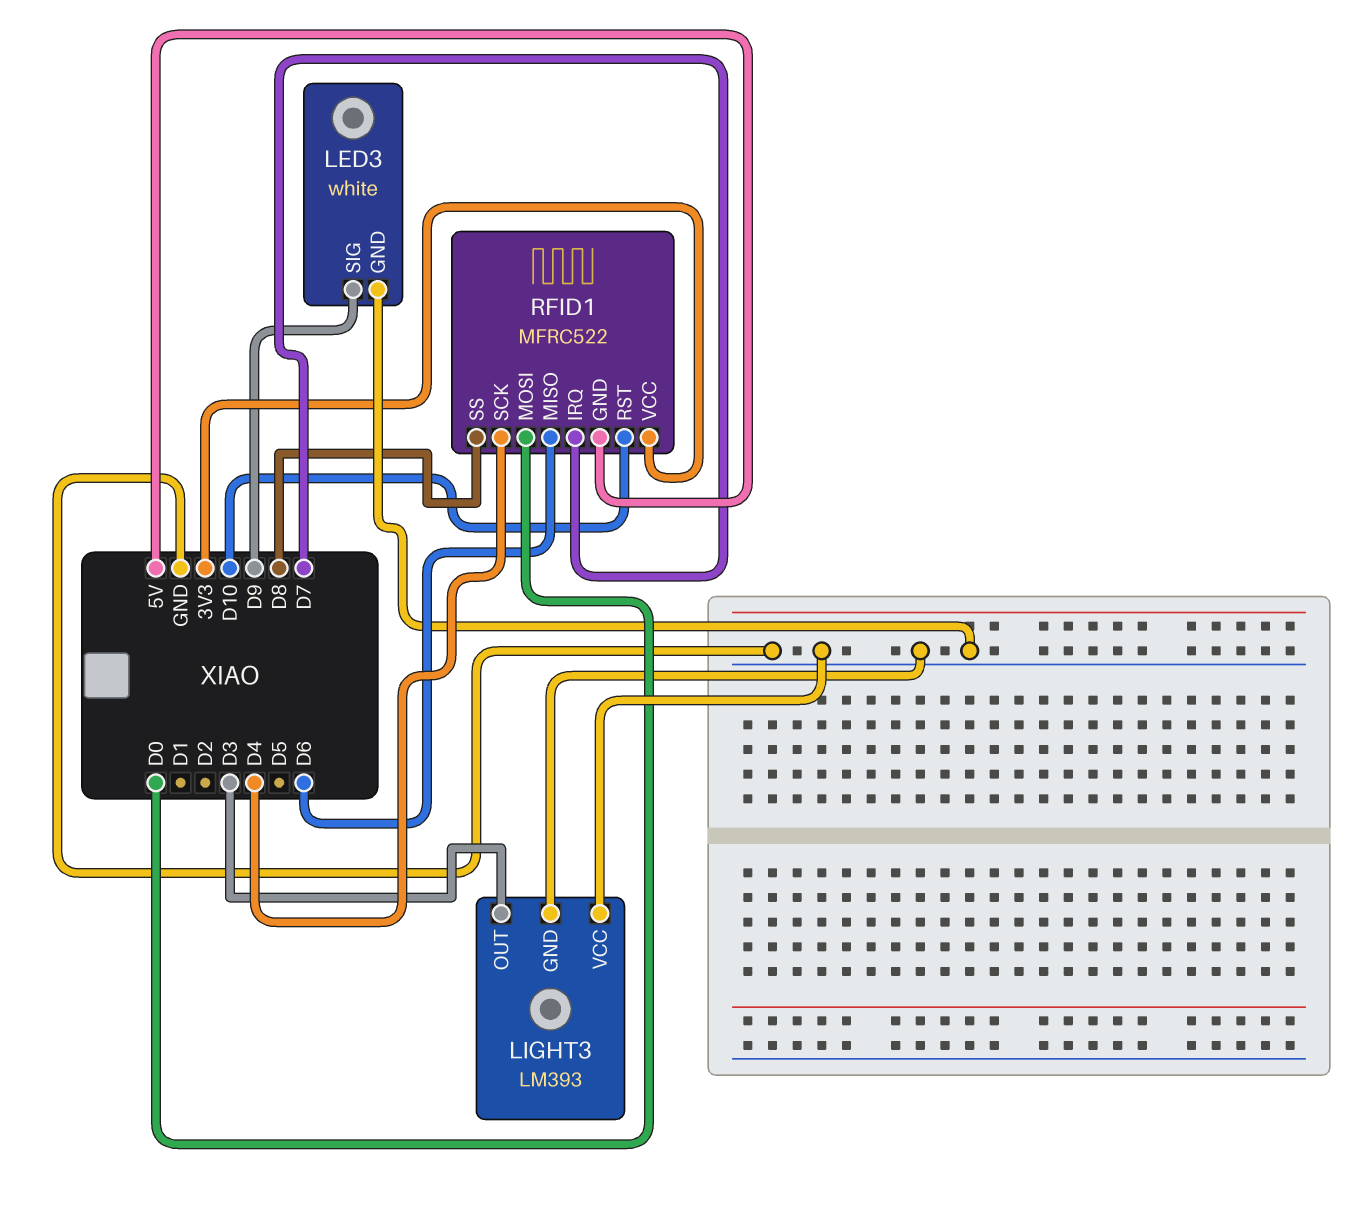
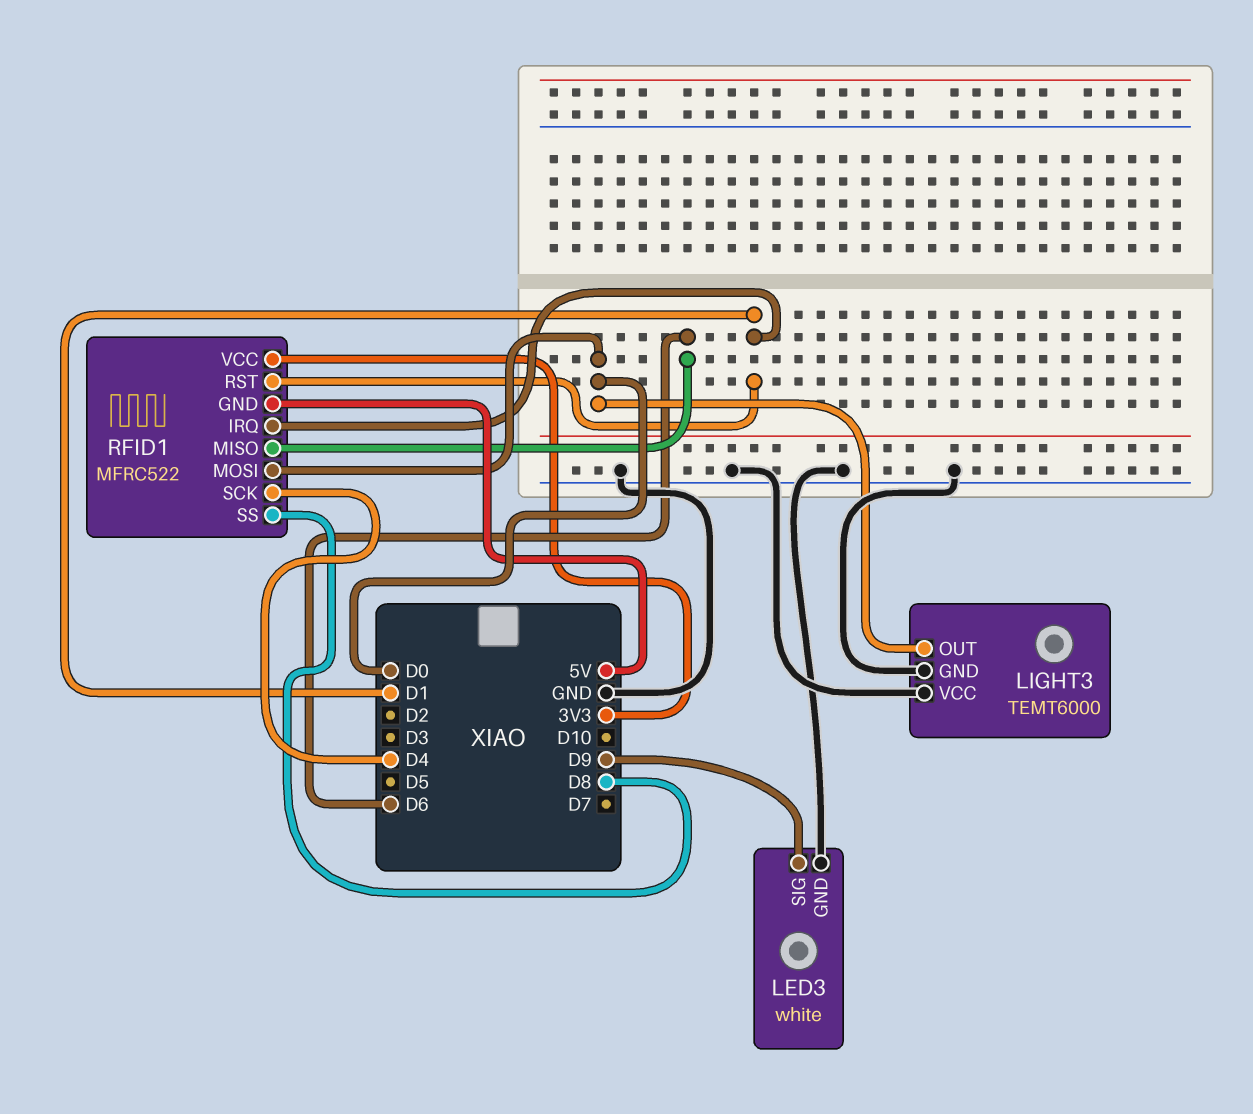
LIGHT3: LM393 -> TEMT6000
LIGHT3 pin OUT: D3 -> D0
RFID1 pin IRQ: D7 -> D1
RFID1 pin RST: D10 -> D1

